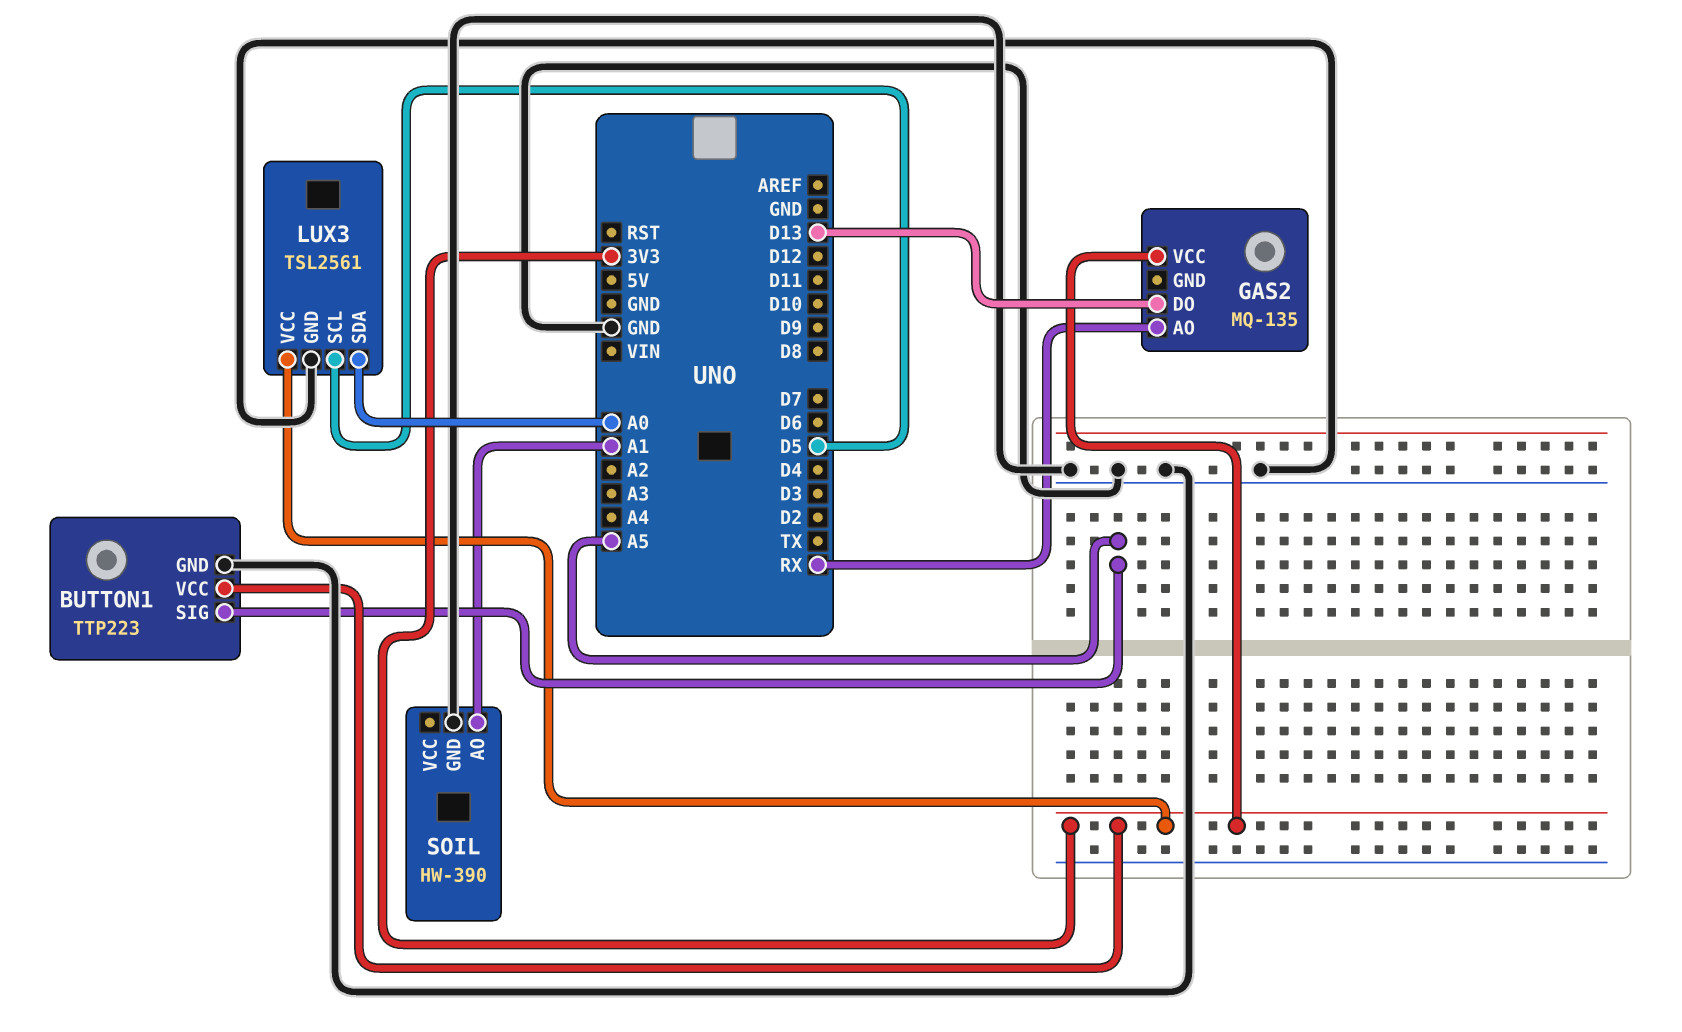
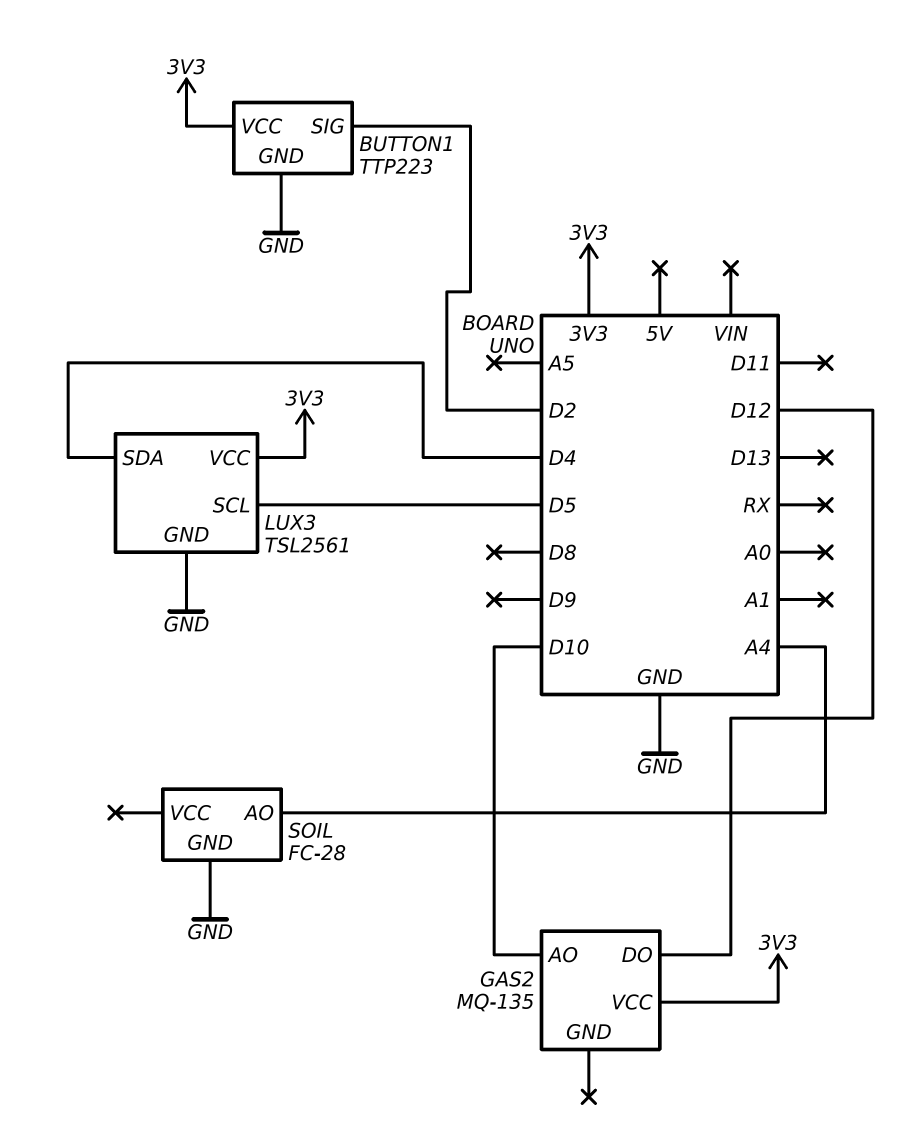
BUTTON1 pin SIG: A5 -> D2
GAS2 pin AO: RX -> D10
GAS2 pin DO: D13 -> D12
LUX3 pin SDA: A0 -> D4
SOIL: HW-390 -> FC-28
SOIL pin AO: A1 -> A4

